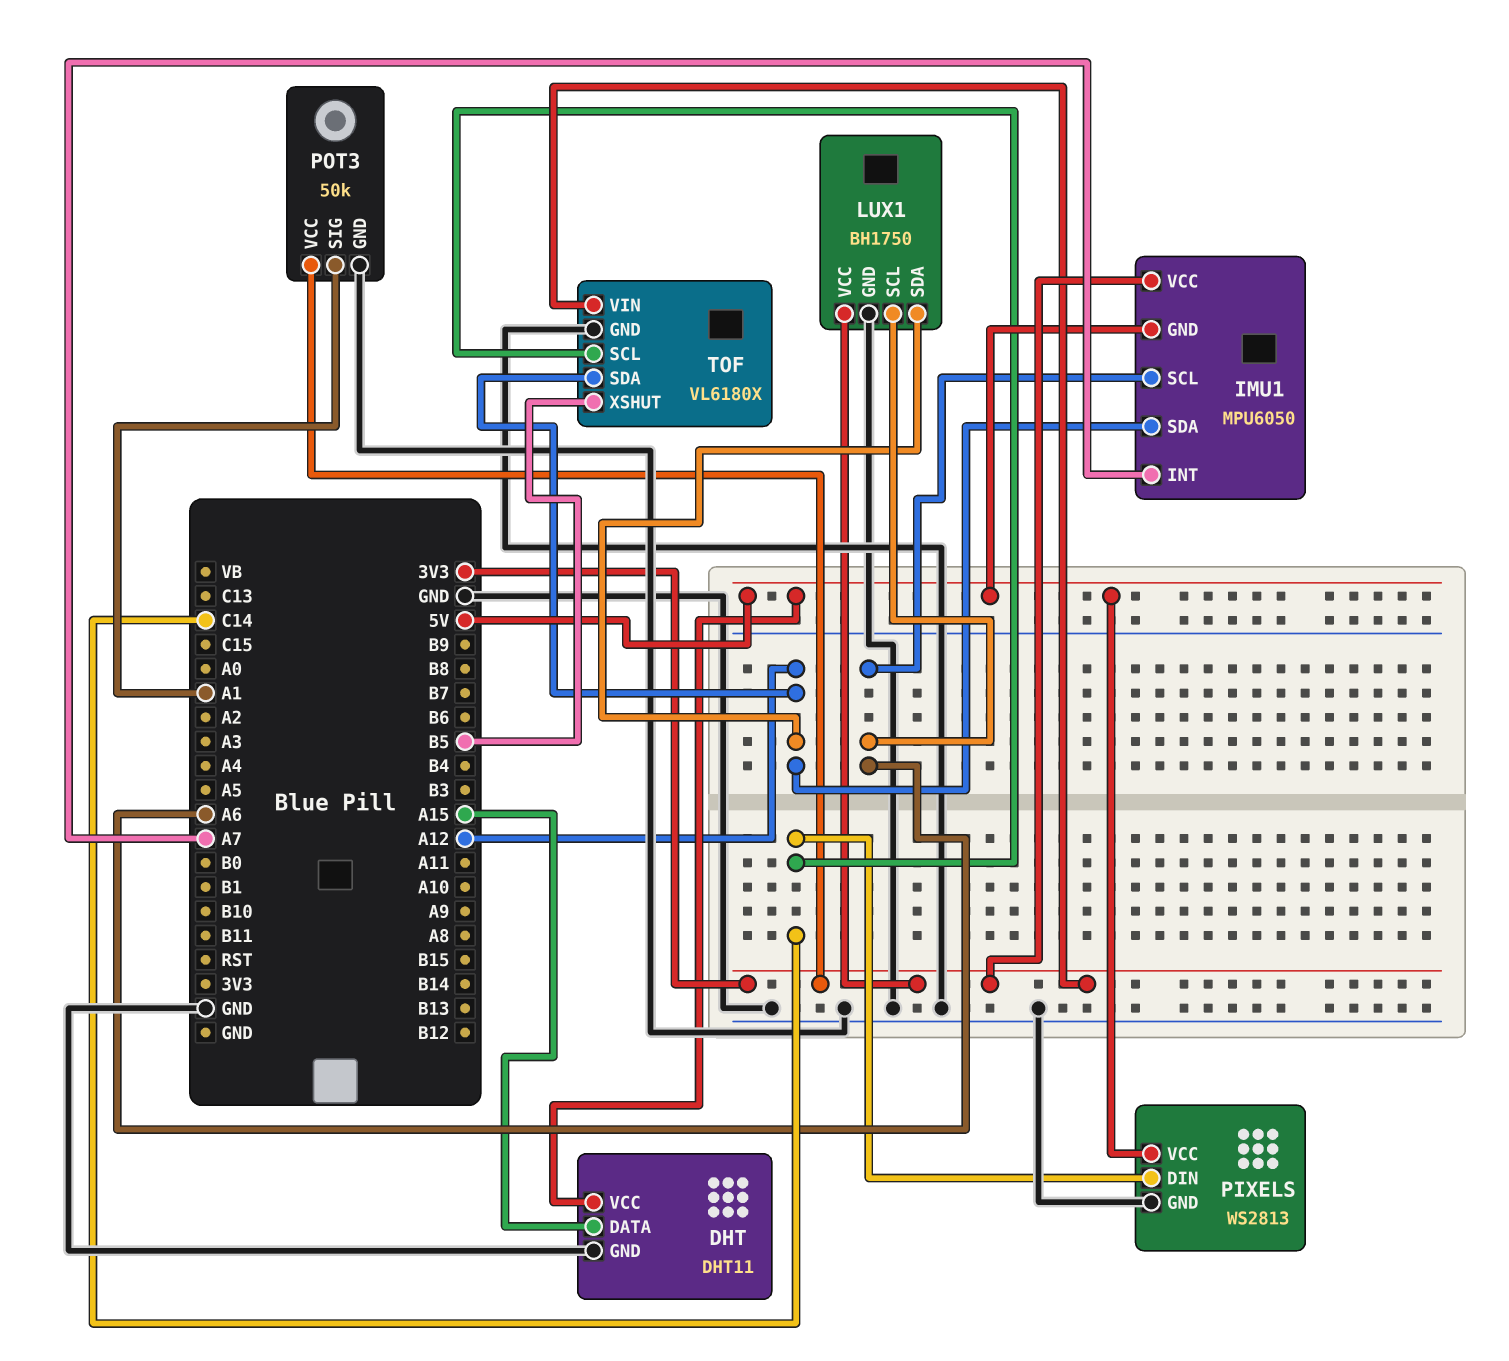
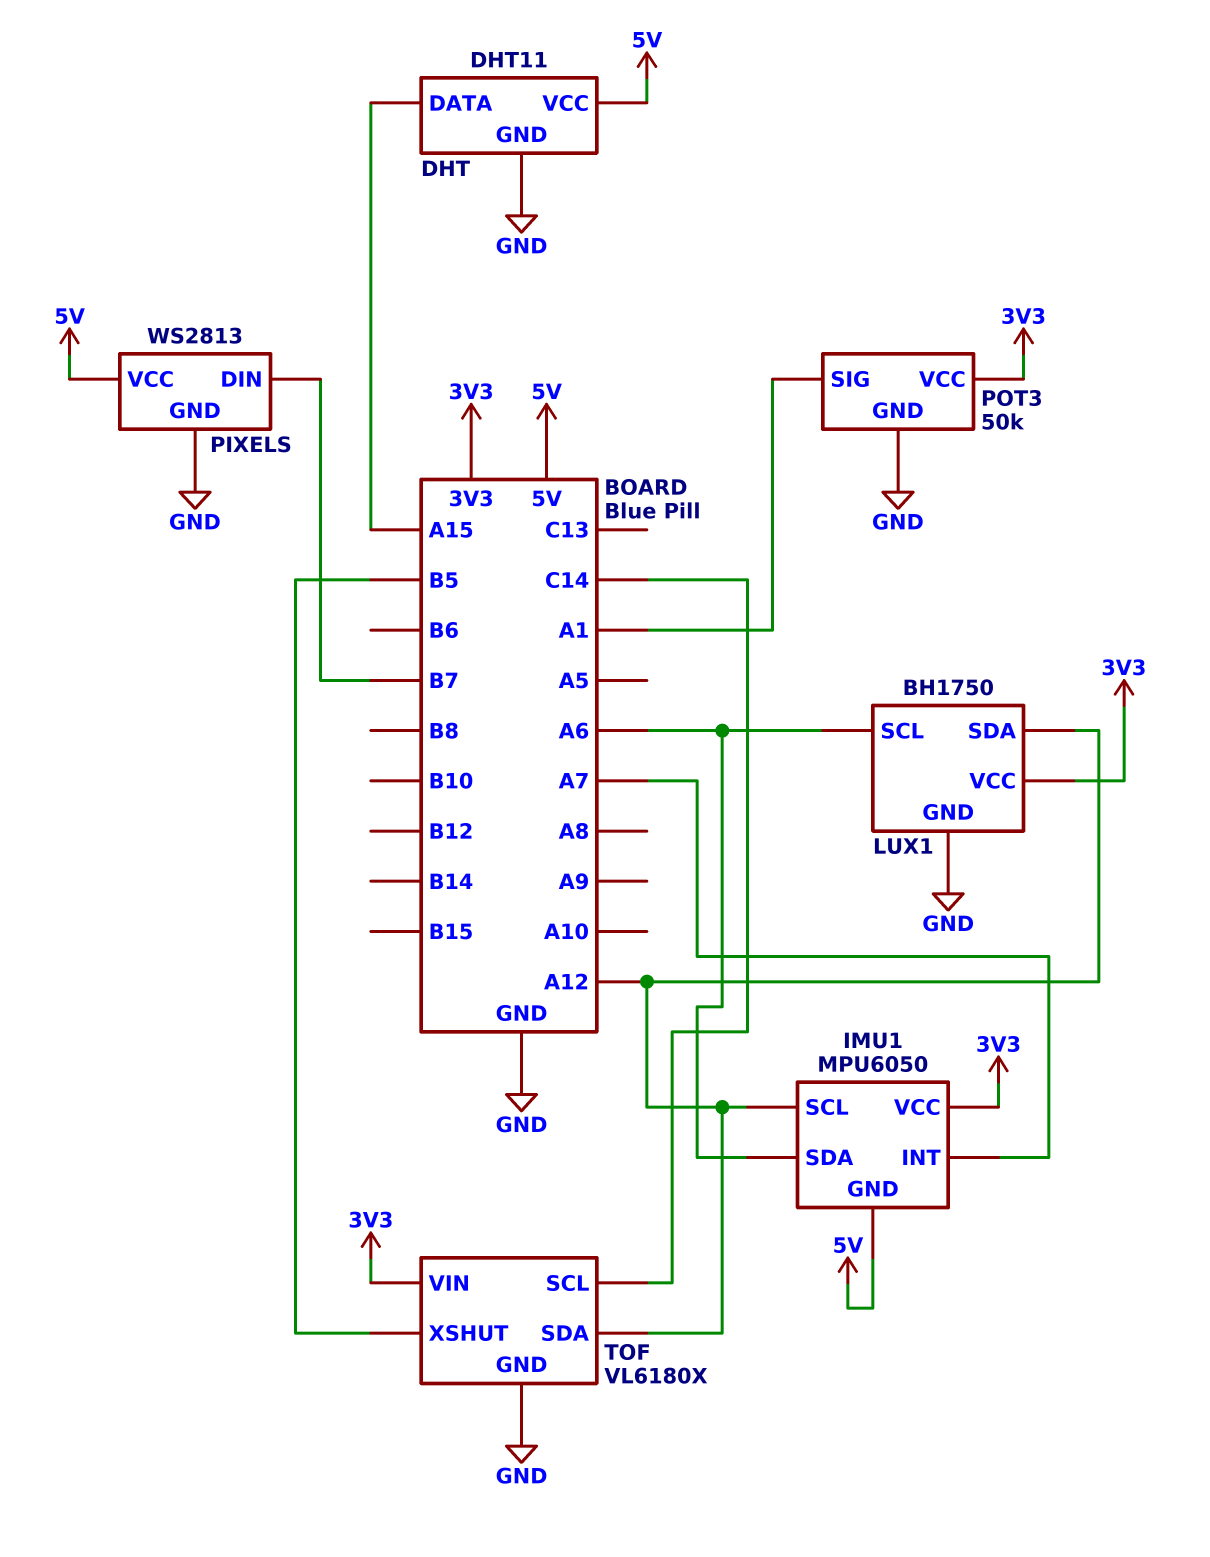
IMU1 pin SCL: A6 -> A12
IMU1 pin SDA: A12 -> A6
PIXELS pin DIN: C14 -> B7

